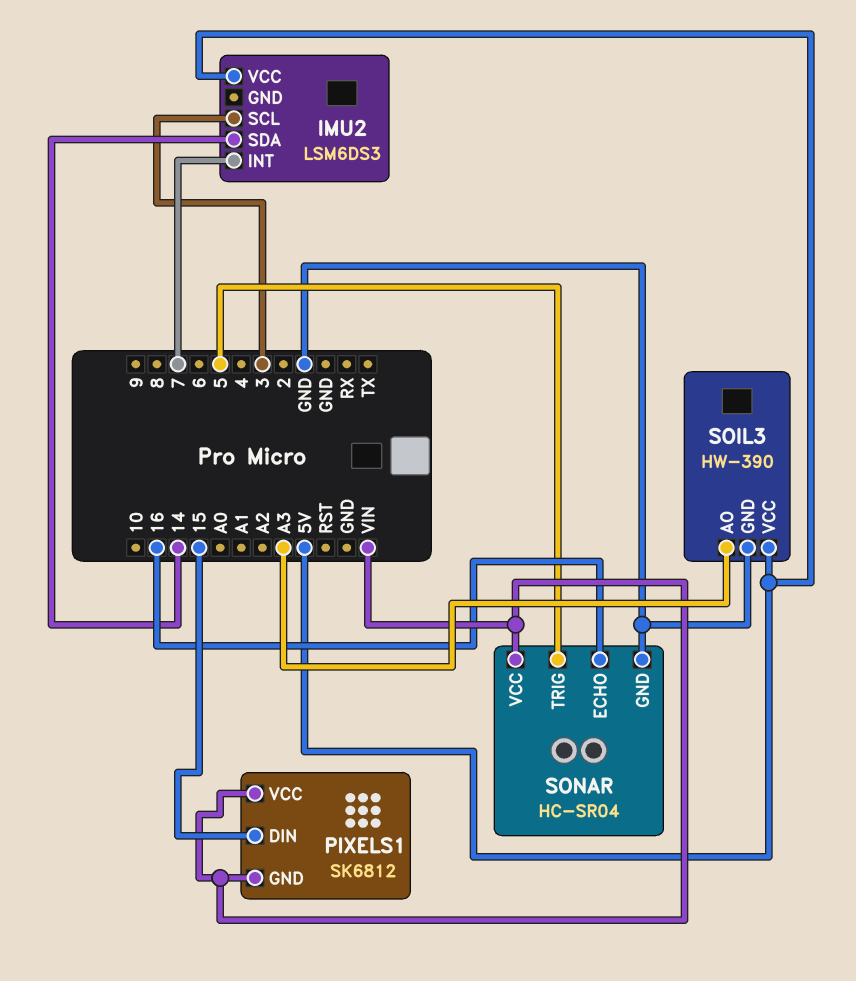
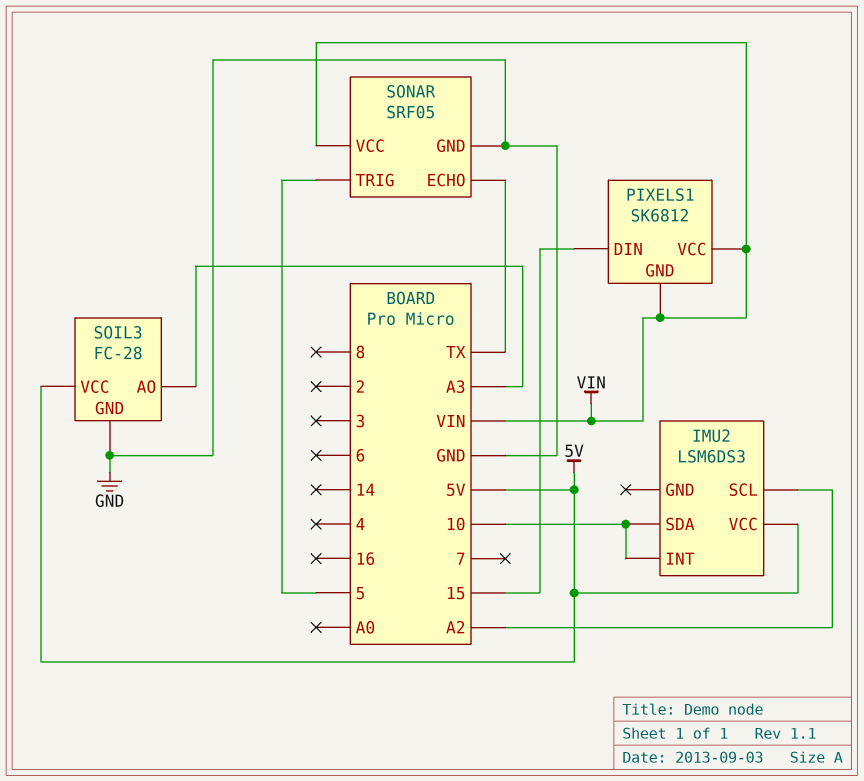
IMU2 pin INT: 7 -> 10
IMU2 pin SCL: 3 -> A2
IMU2 pin SDA: 14 -> 10
SOIL3: HW-390 -> FC-28
SONAR: HC-SR04 -> SRF05
SONAR pin ECHO: 16 -> TX

